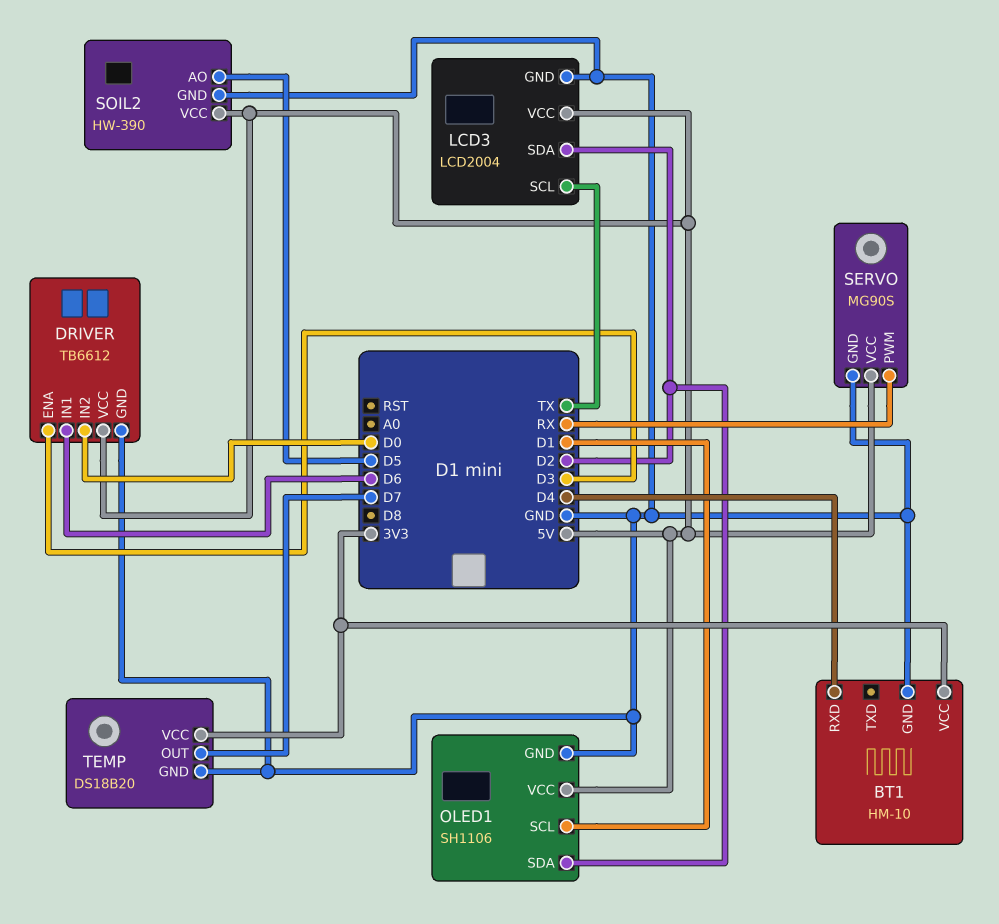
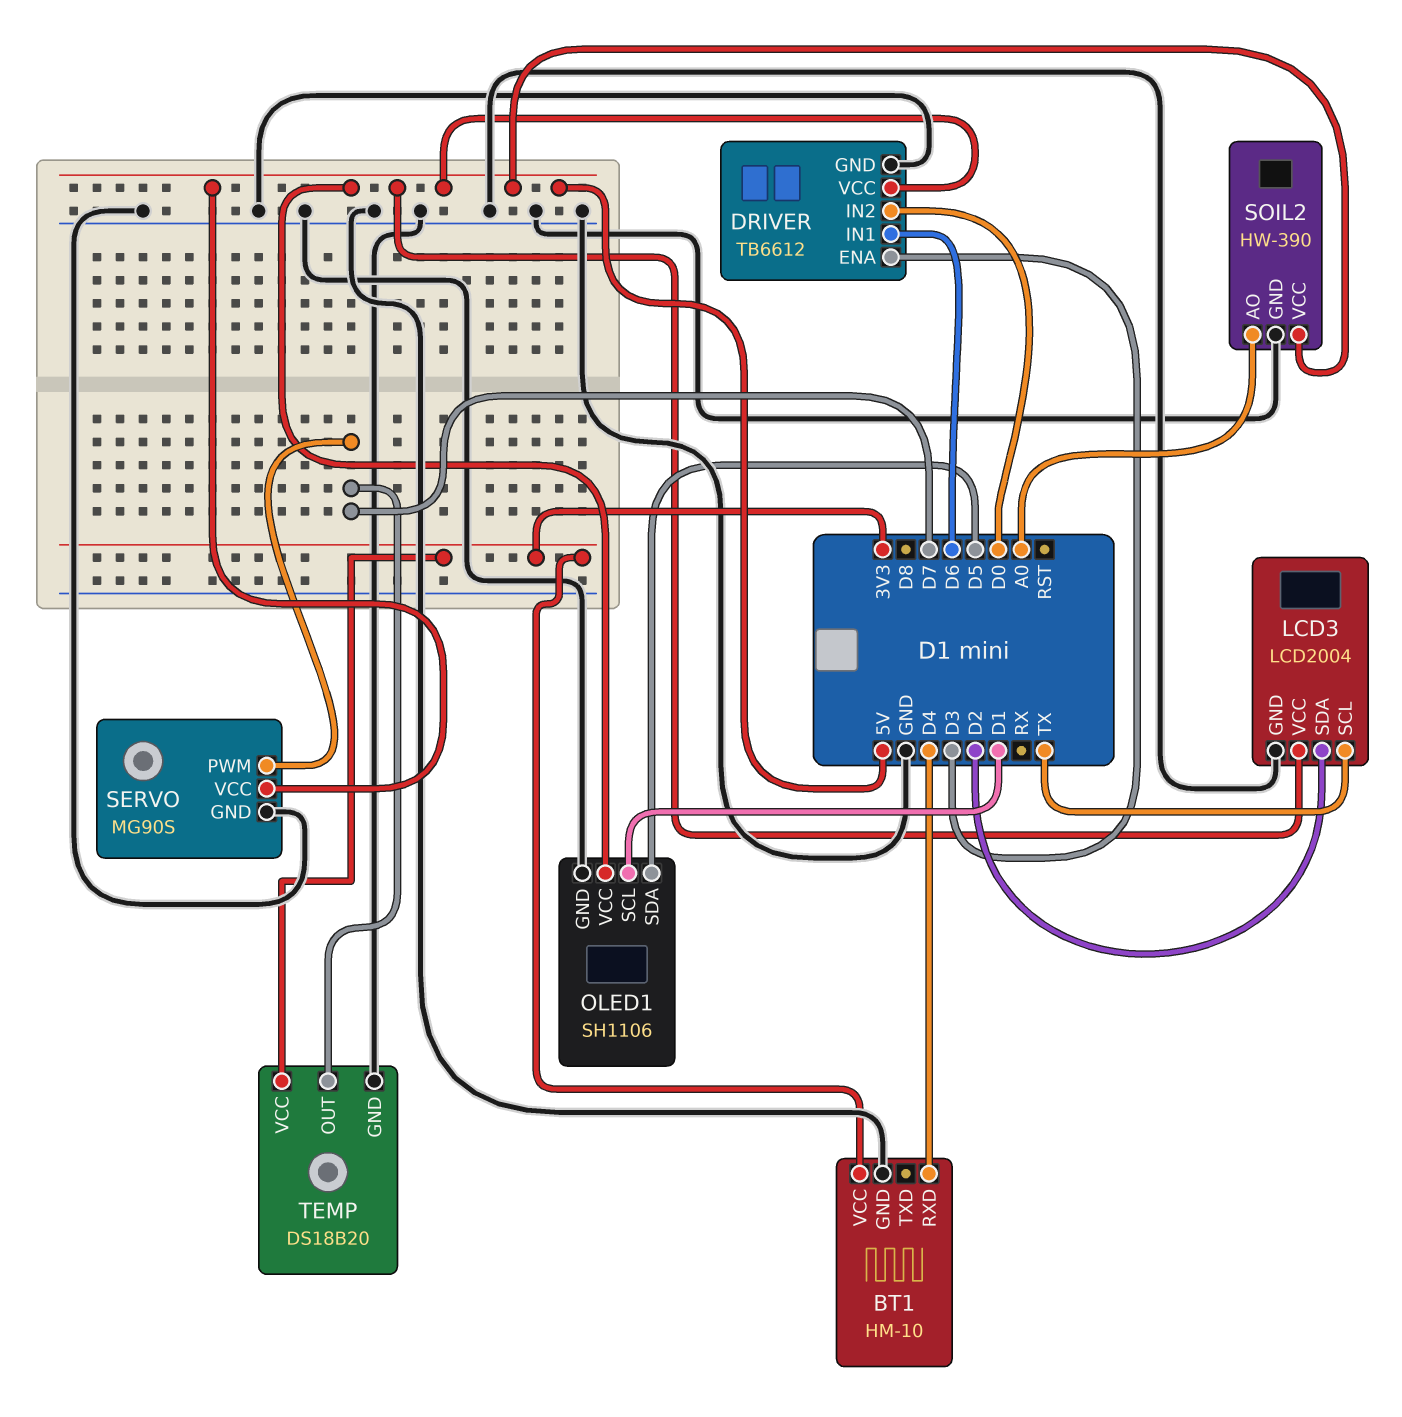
OLED1 pin SDA: D2 -> D5
SERVO pin PWM: RX -> D7
SOIL2 pin AO: D5 -> A0

